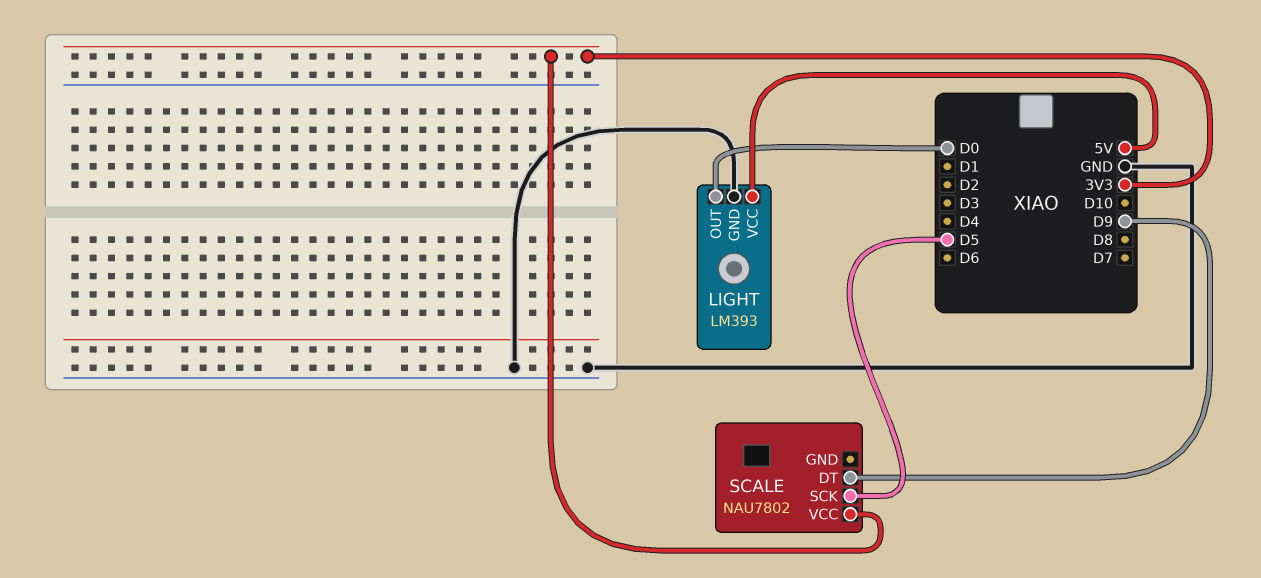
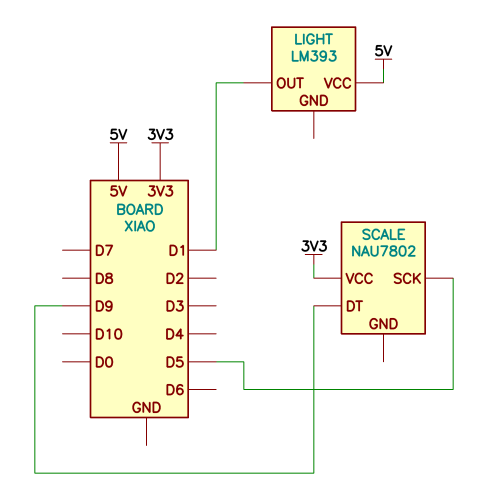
LIGHT pin GND: GND -> none
LIGHT pin OUT: D0 -> D1

